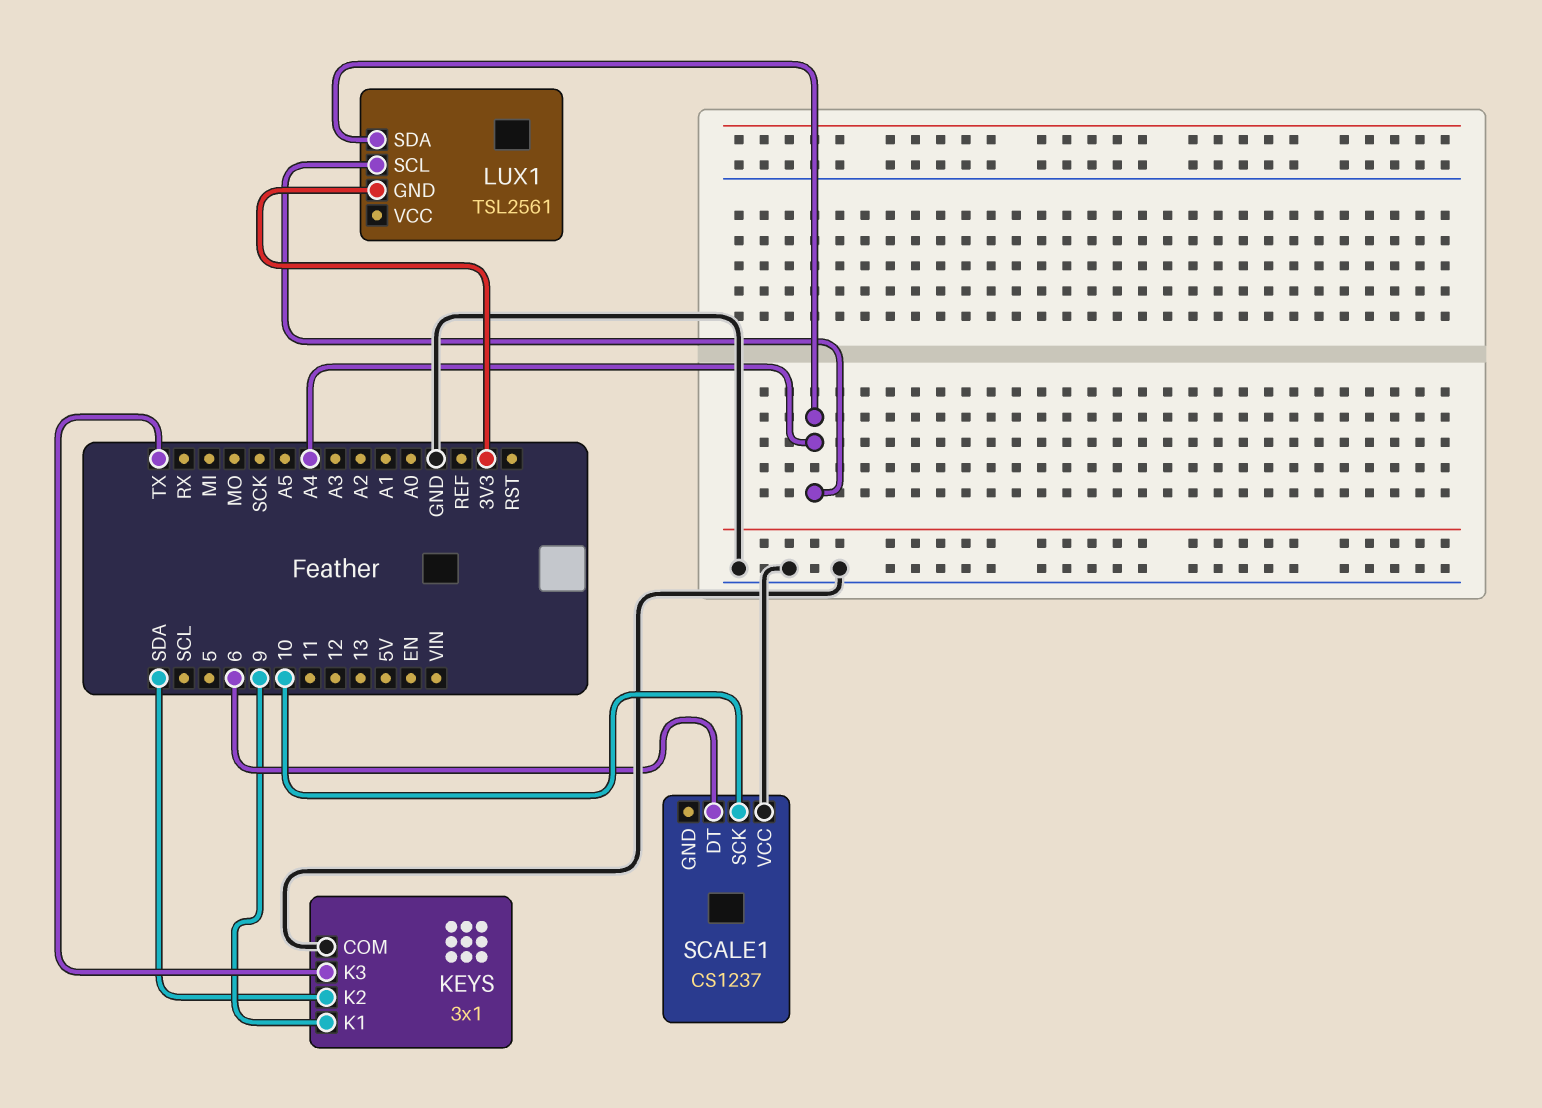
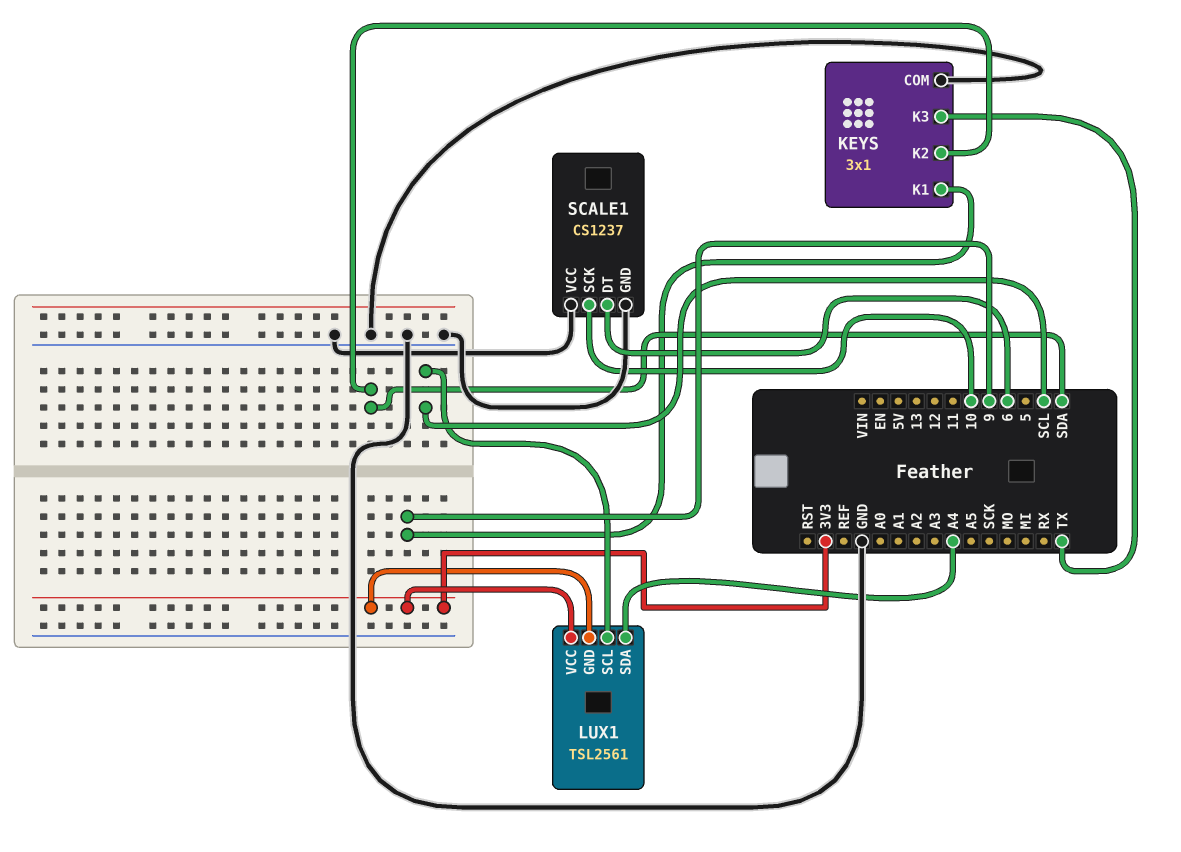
LUX1 pin SCL: A4 -> SCL
LUX1 pin VCC: none -> 3V3
SCALE1 pin GND: none -> GND

